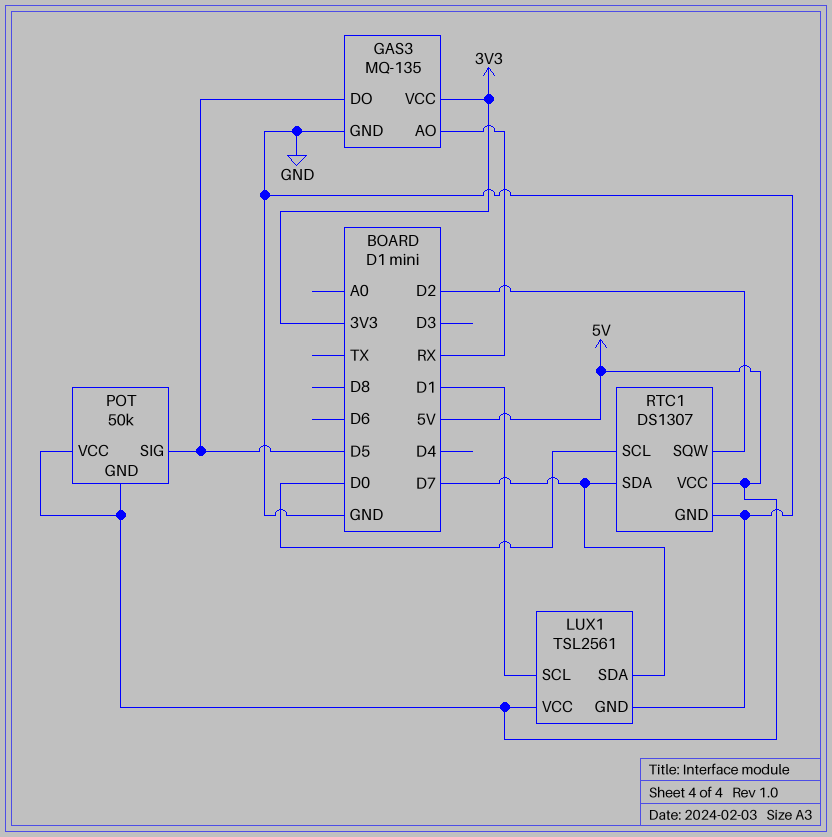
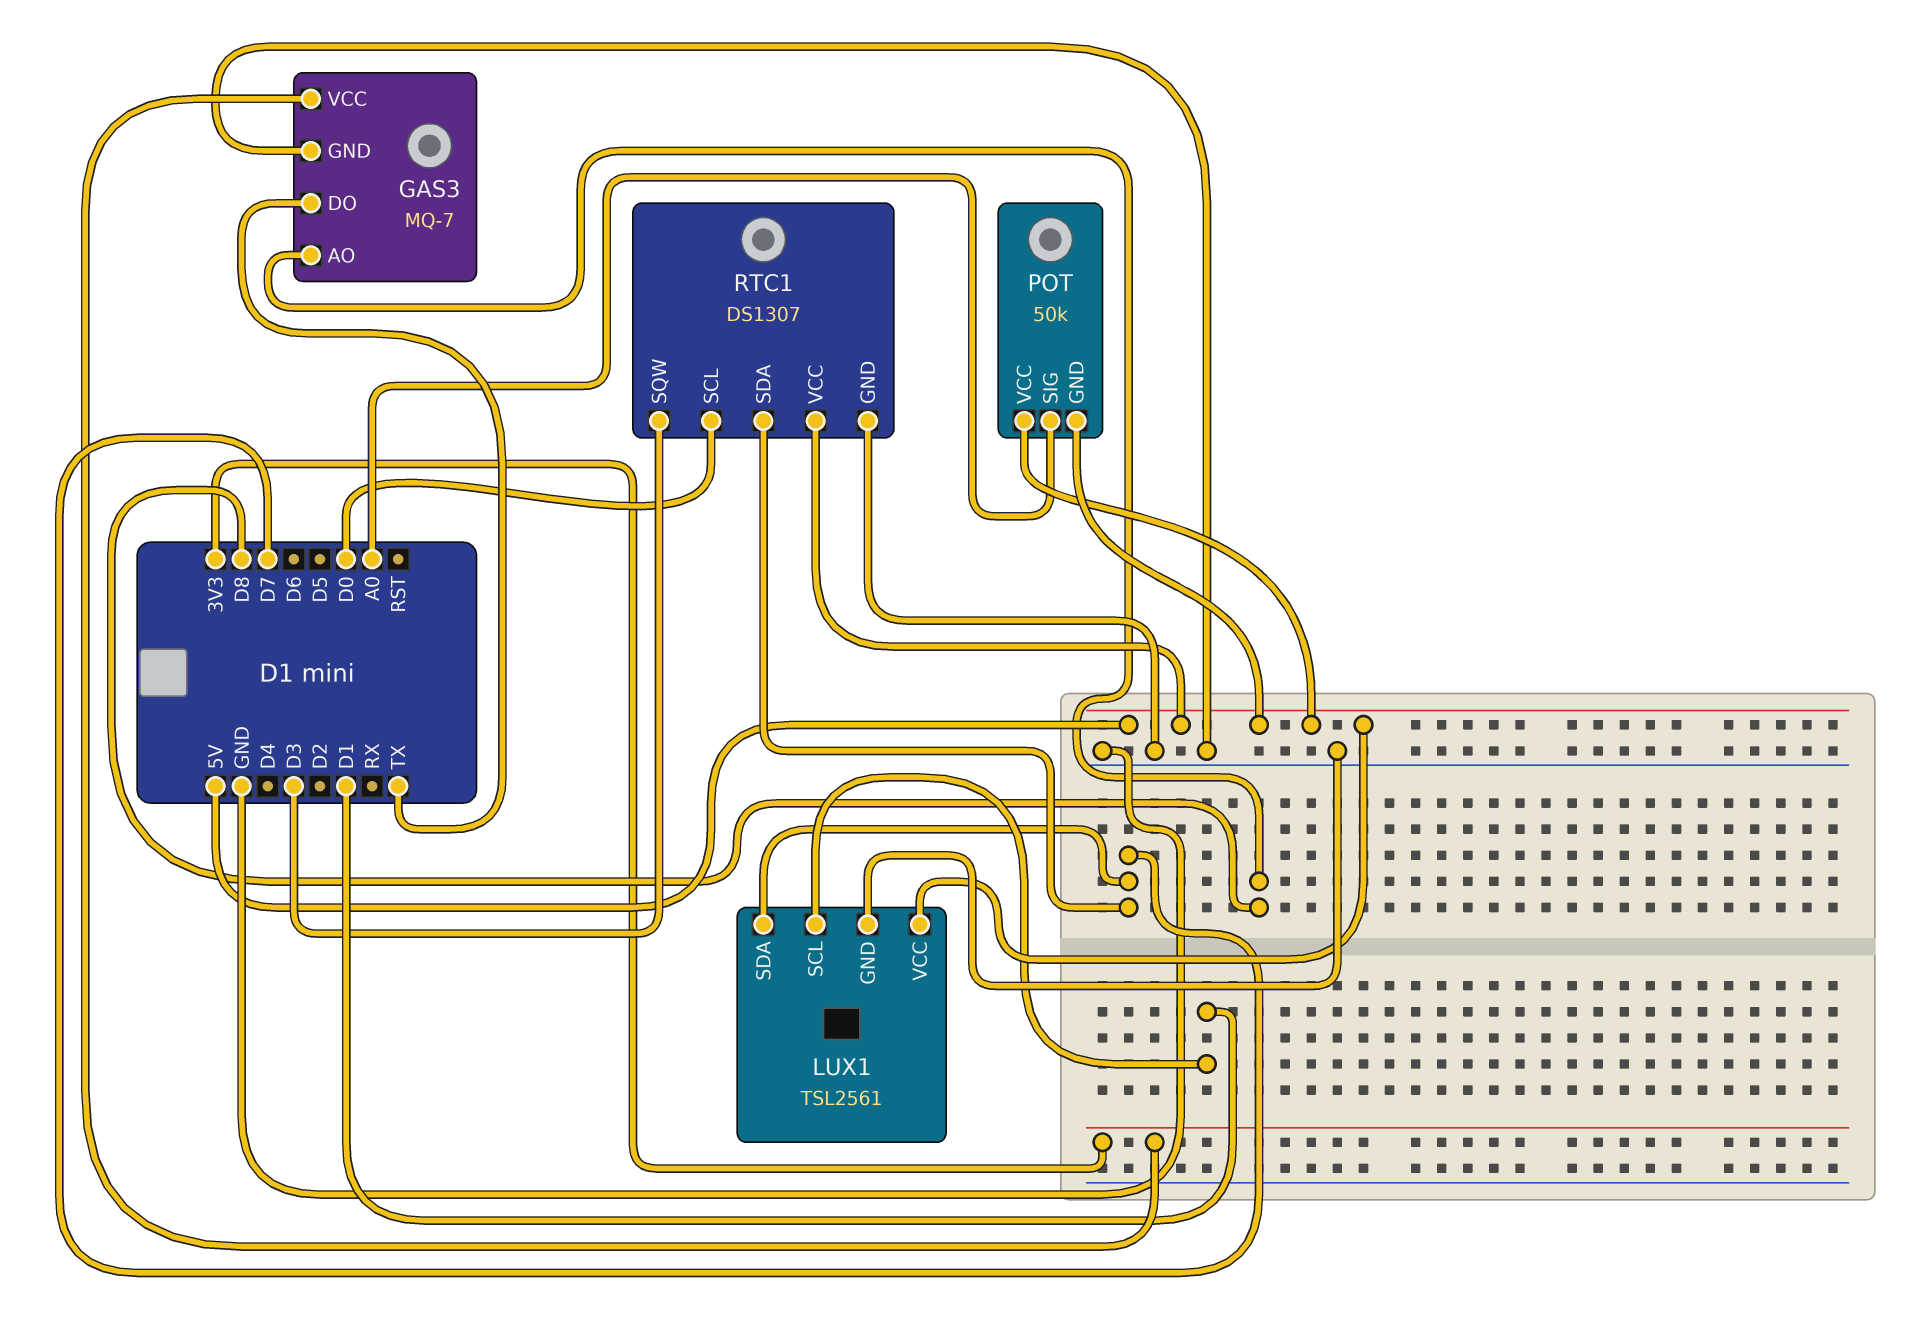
GAS3: MQ-135 -> MQ-7
GAS3 pin AO: RX -> D8
GAS3 pin DO: D5 -> TX
POT pin SIG: D5 -> A0
RTC1 pin SQW: D2 -> D3

